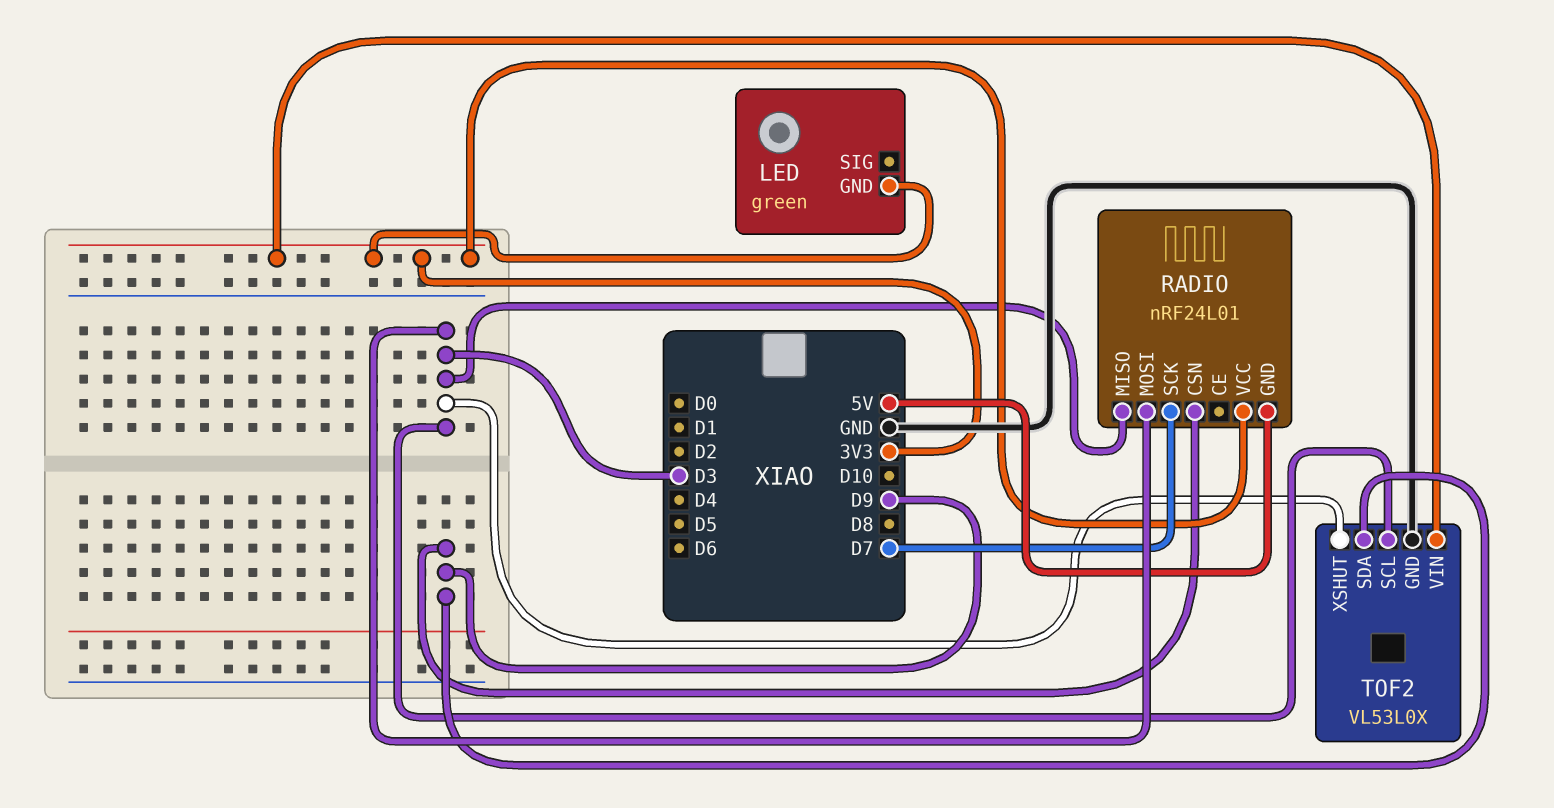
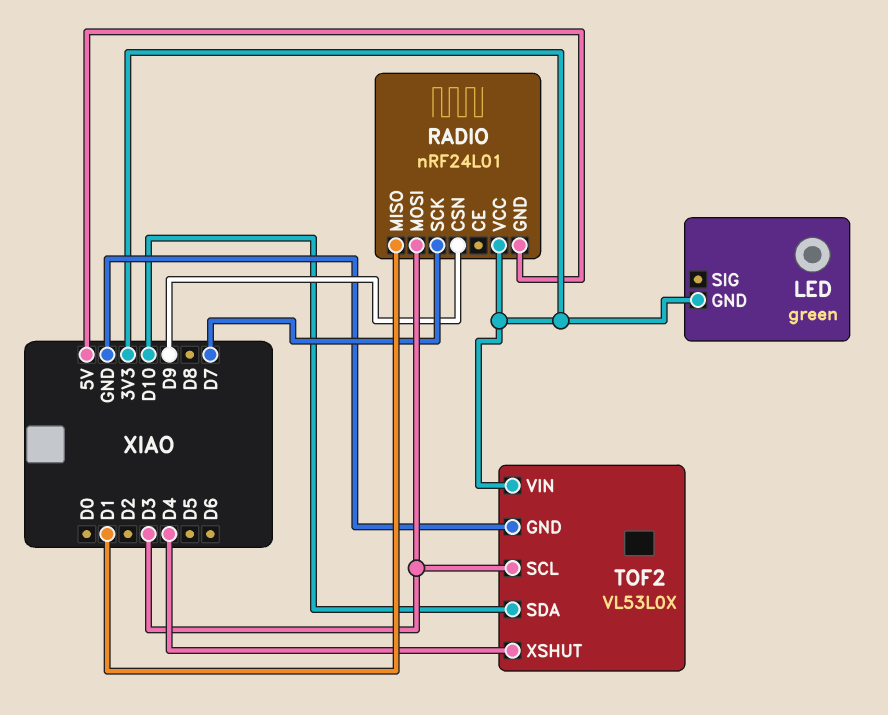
RADIO pin MISO: D3 -> D1
TOF2 pin SDA: D9 -> D10
TOF2 pin XSHUT: D3 -> D4

